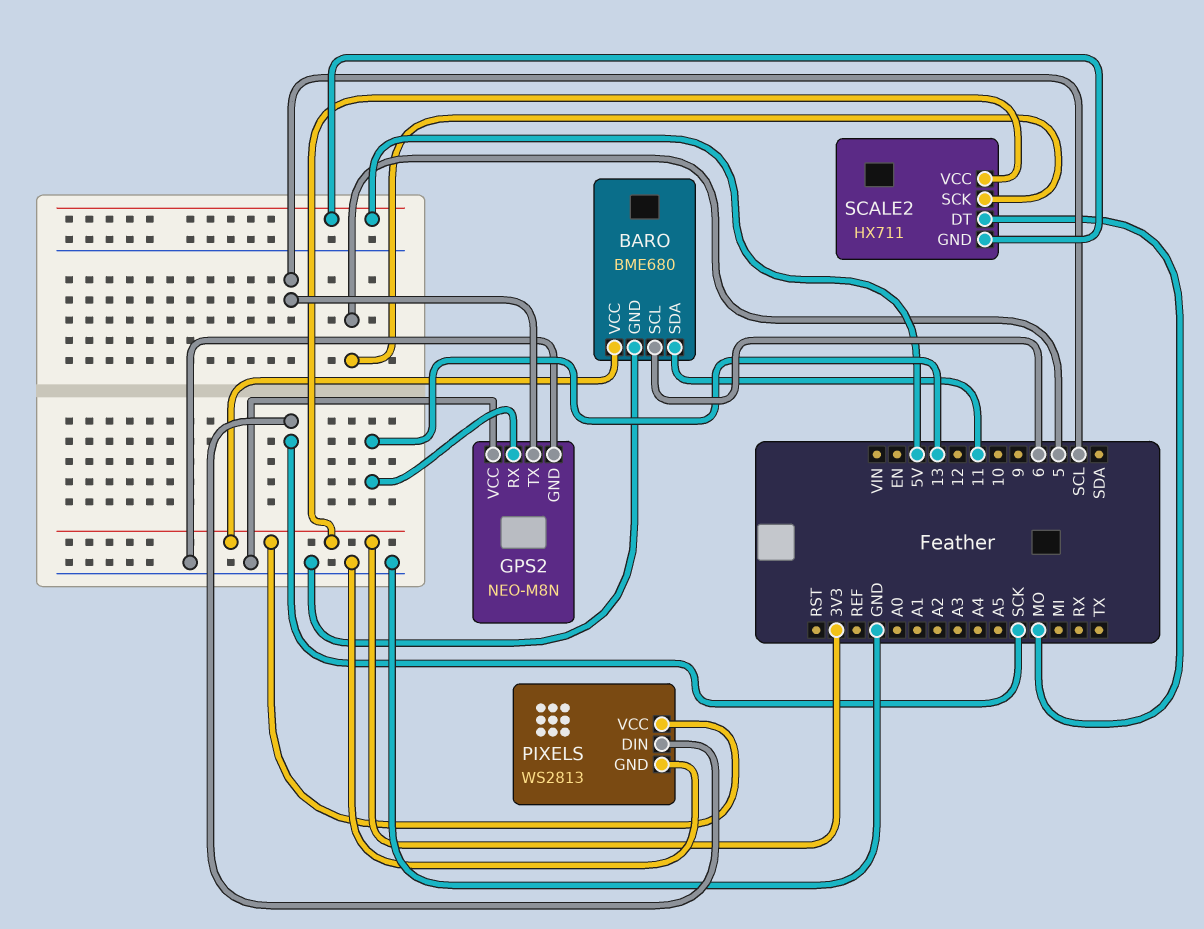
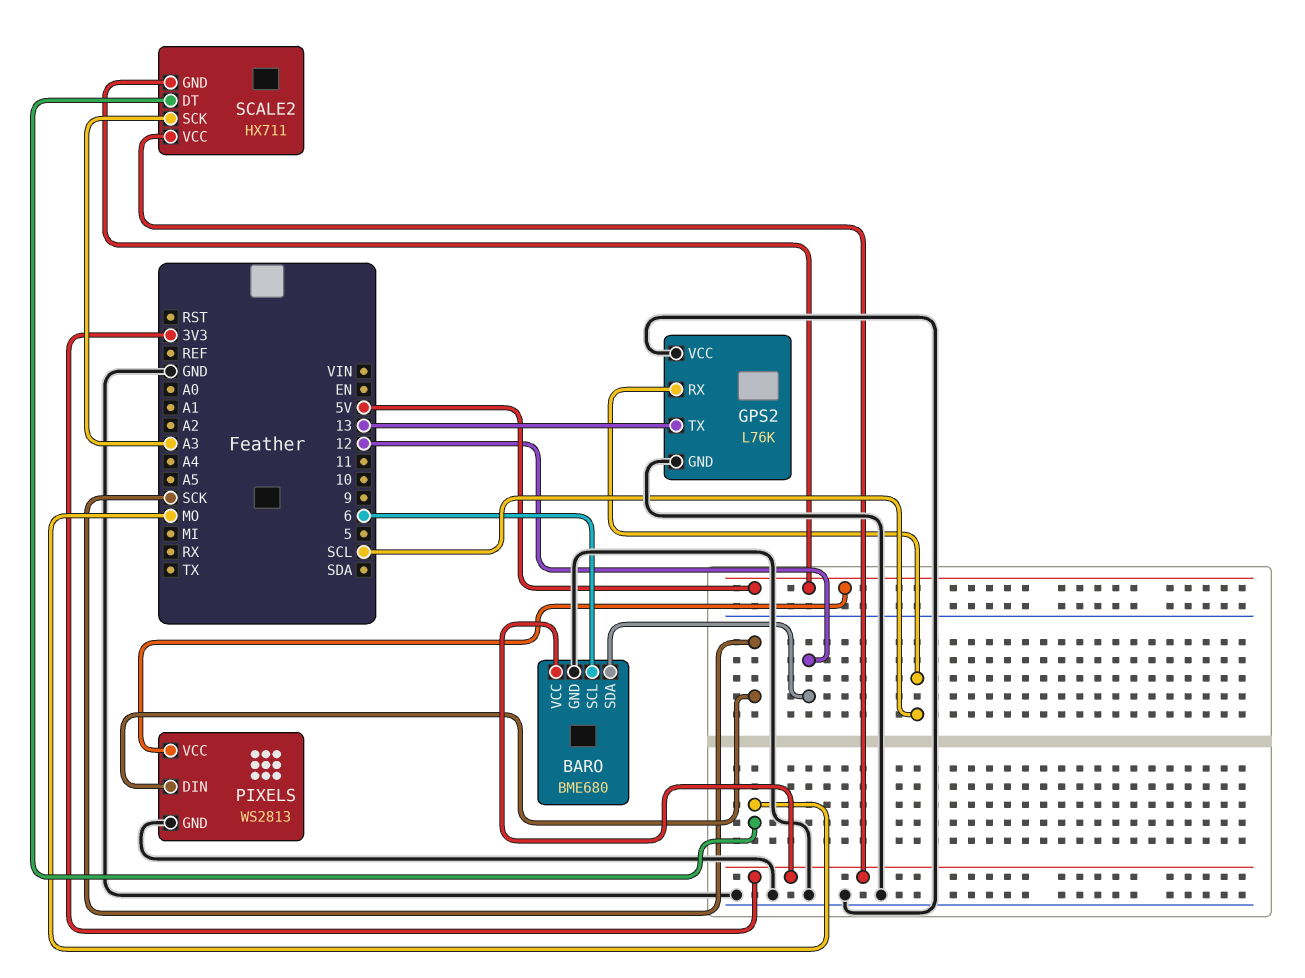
BARO pin SDA: 11 -> 12
GPS2: NEO-M8N -> L76K
GPS2 pin RX: 13 -> SCL
GPS2 pin TX: SCL -> 13
PIXELS pin VCC: 3V3 -> 5V
SCALE2 pin SCK: 5 -> A3

